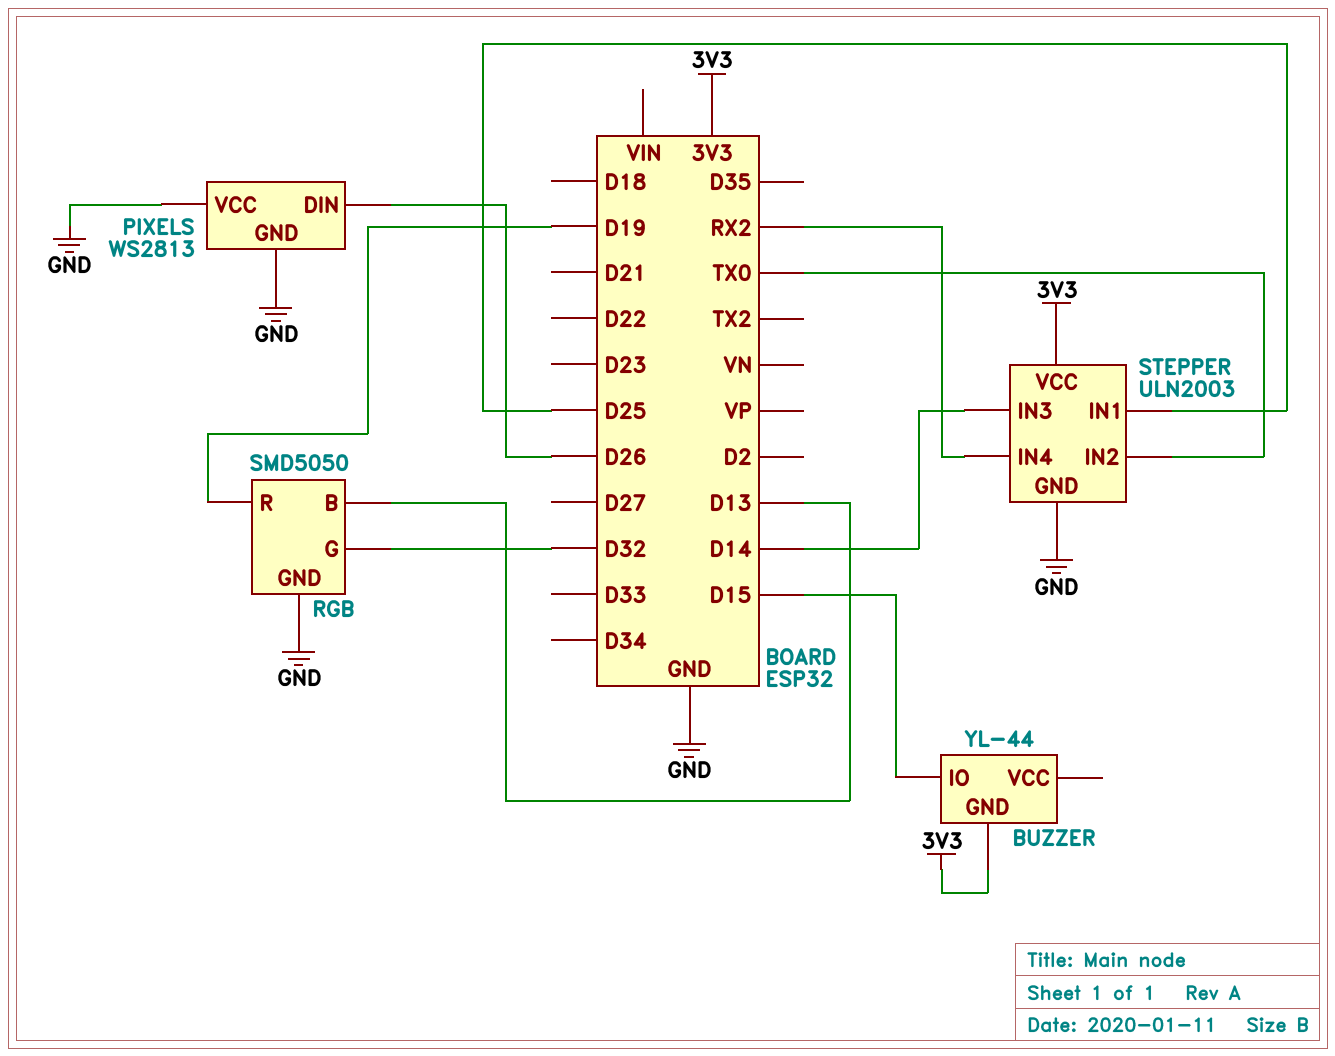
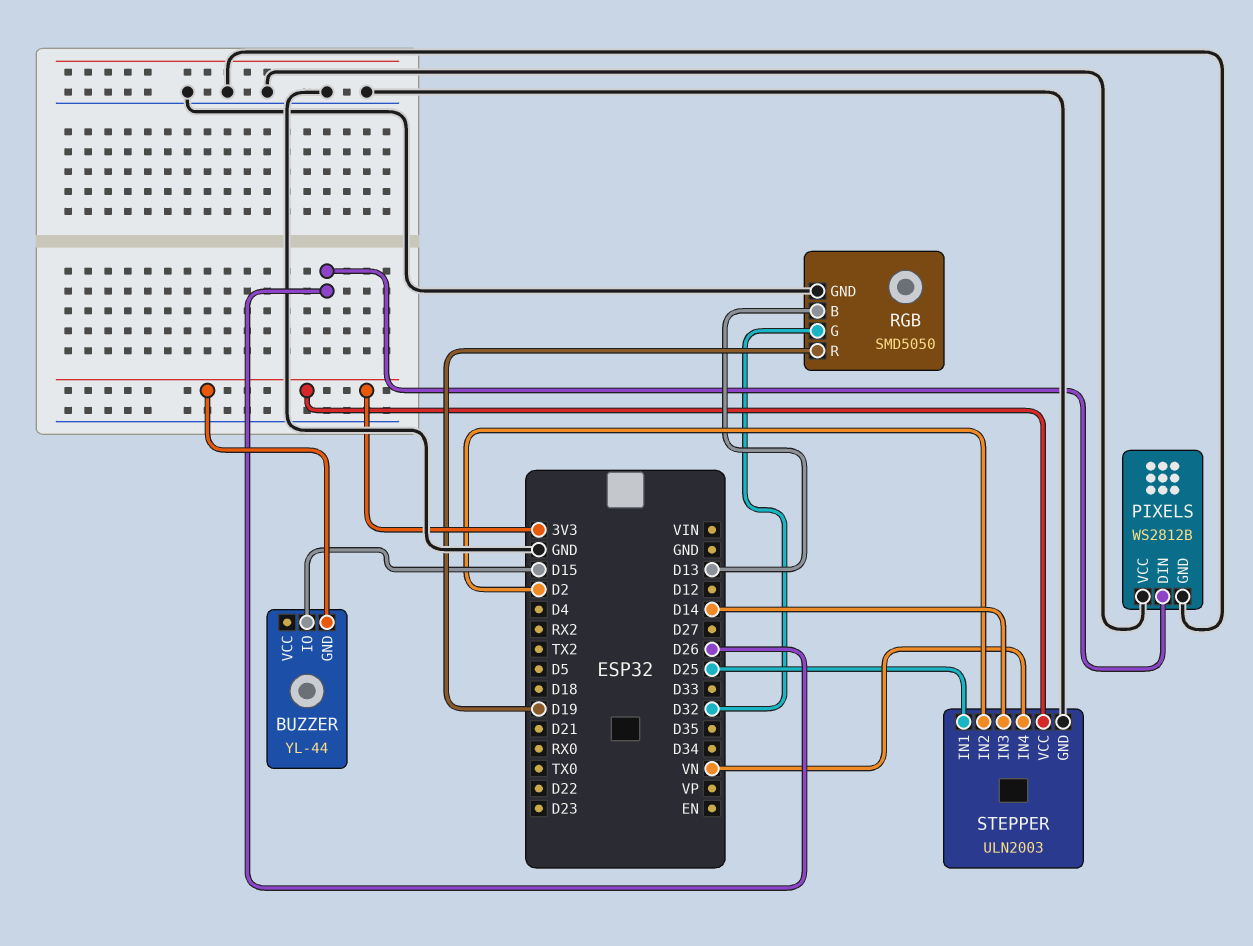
PIXELS: WS2813 -> WS2812B
STEPPER pin IN2: TX0 -> D2
STEPPER pin IN4: RX2 -> VN

